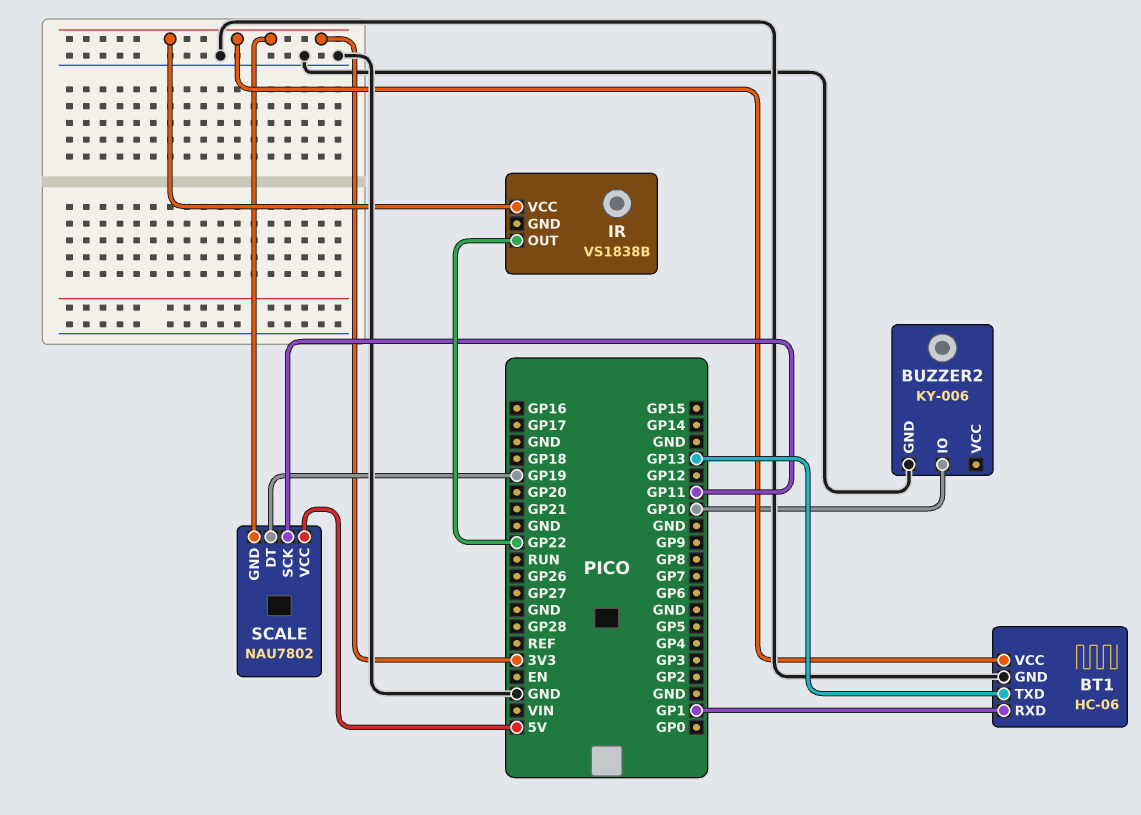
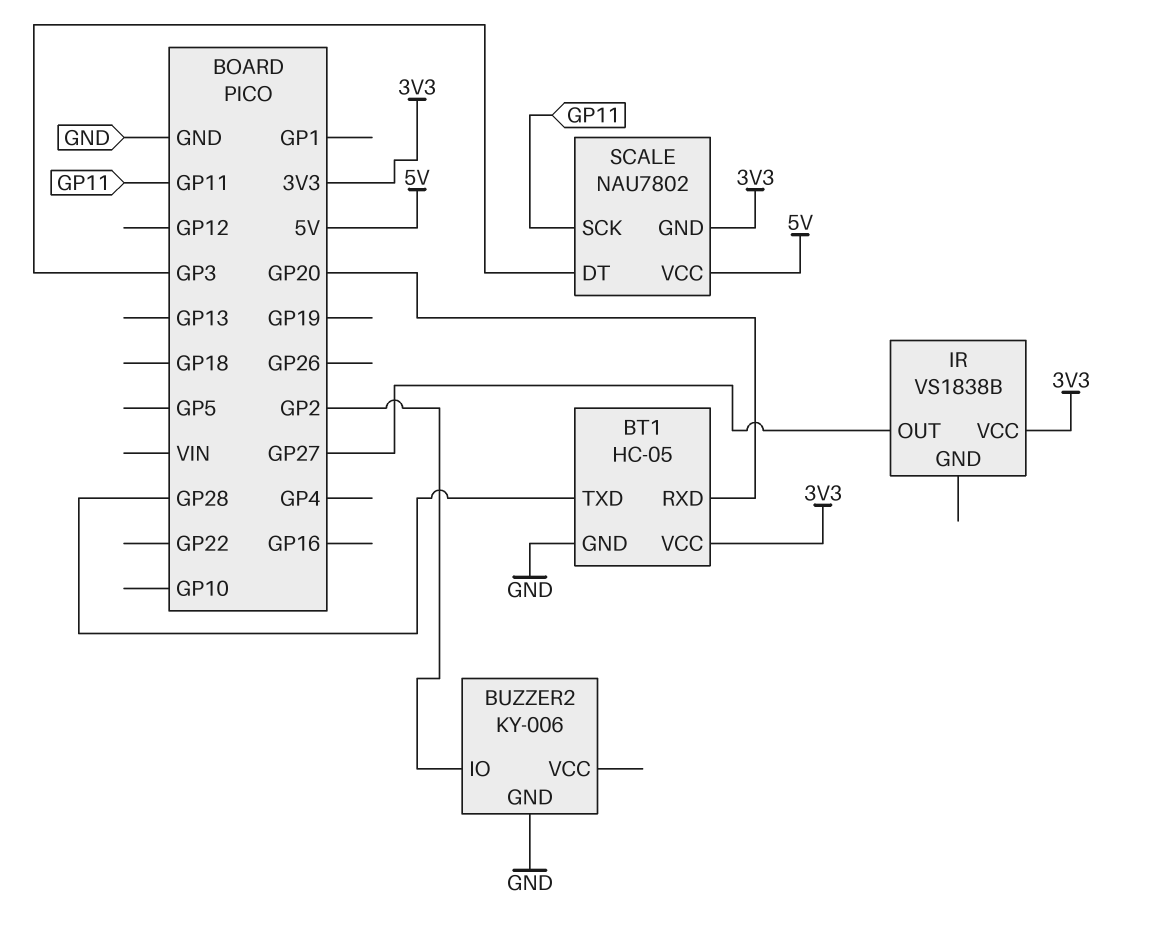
BT1: HC-06 -> HC-05
BT1 pin RXD: GP1 -> GP20
BT1 pin TXD: GP13 -> GP28
BUZZER2 pin IO: GP10 -> GP2
IR pin OUT: GP22 -> GP27
SCALE pin DT: GP19 -> GP3

